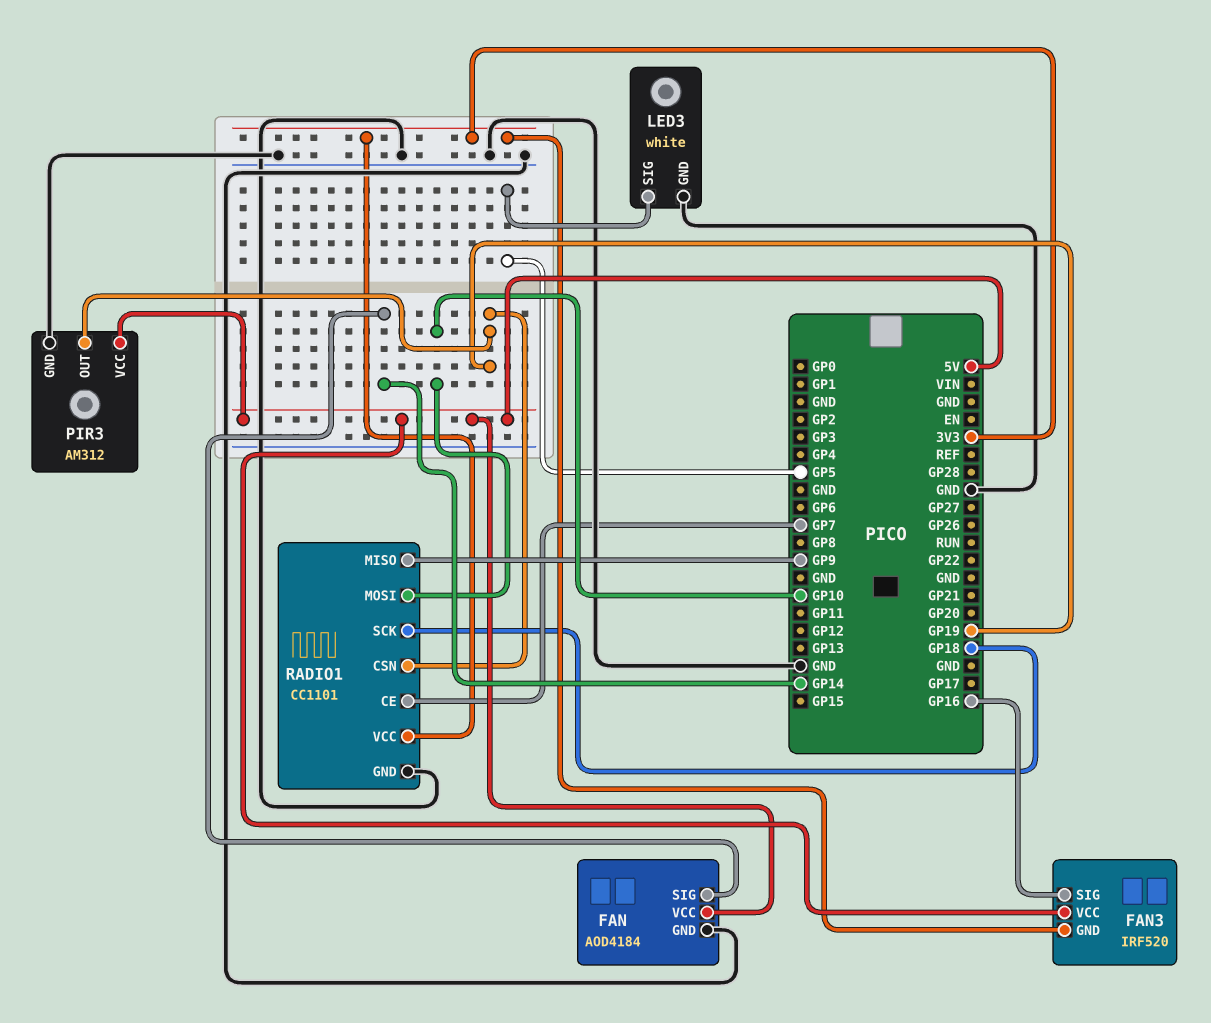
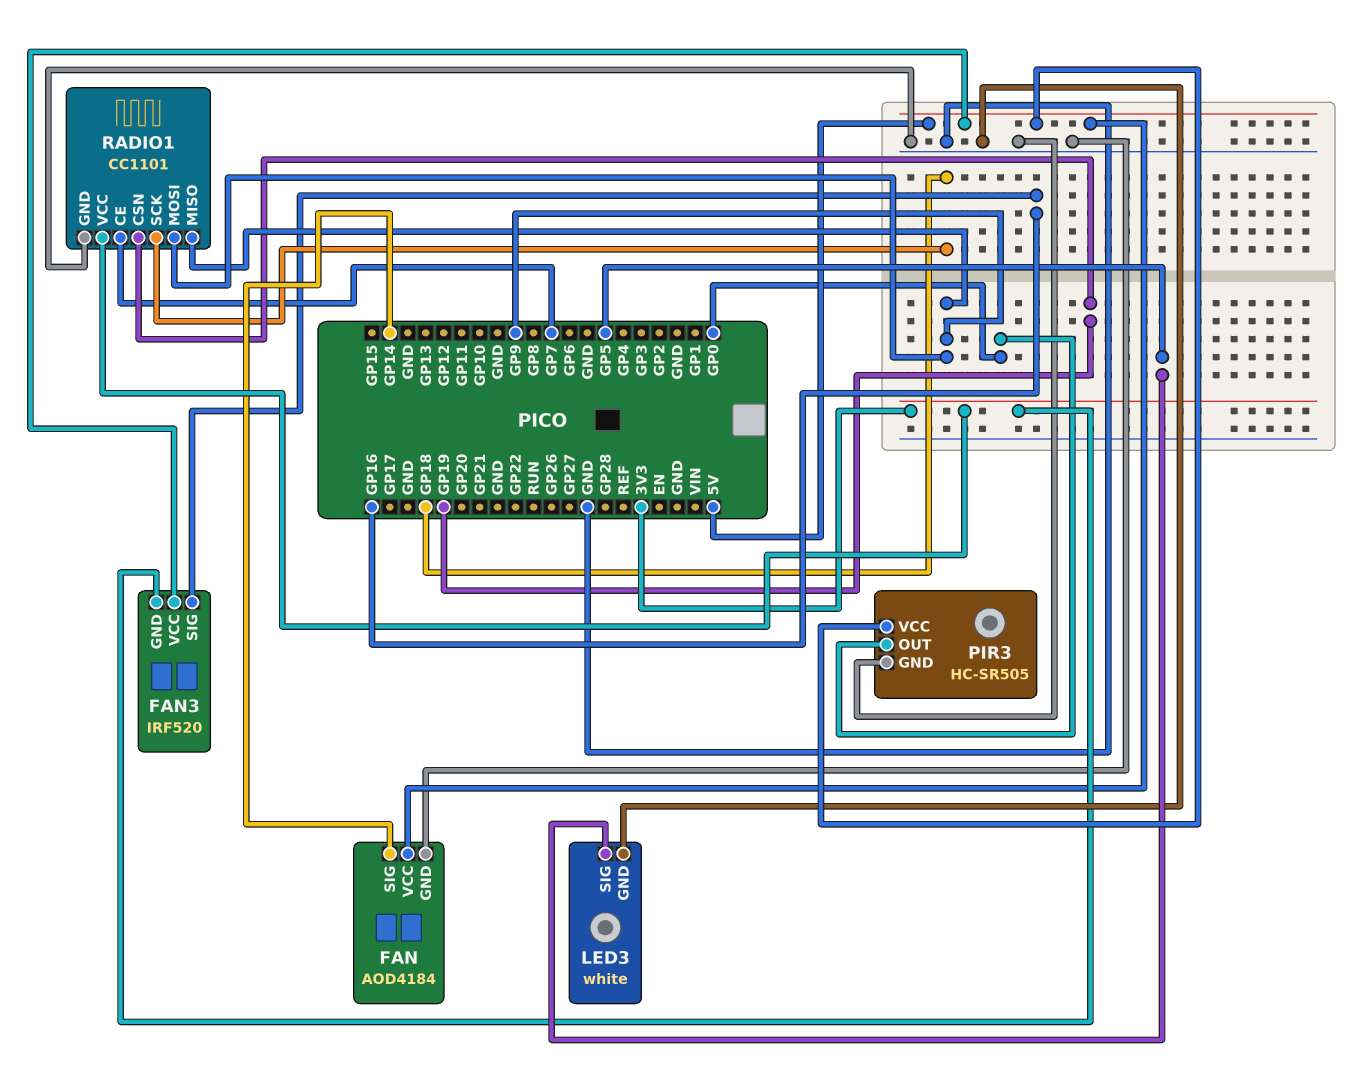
PIR3: AM312 -> HC-SR505
PIR3 pin OUT: GP19 -> GP0
RADIO1 pin MOSI: GP10 -> GP9

